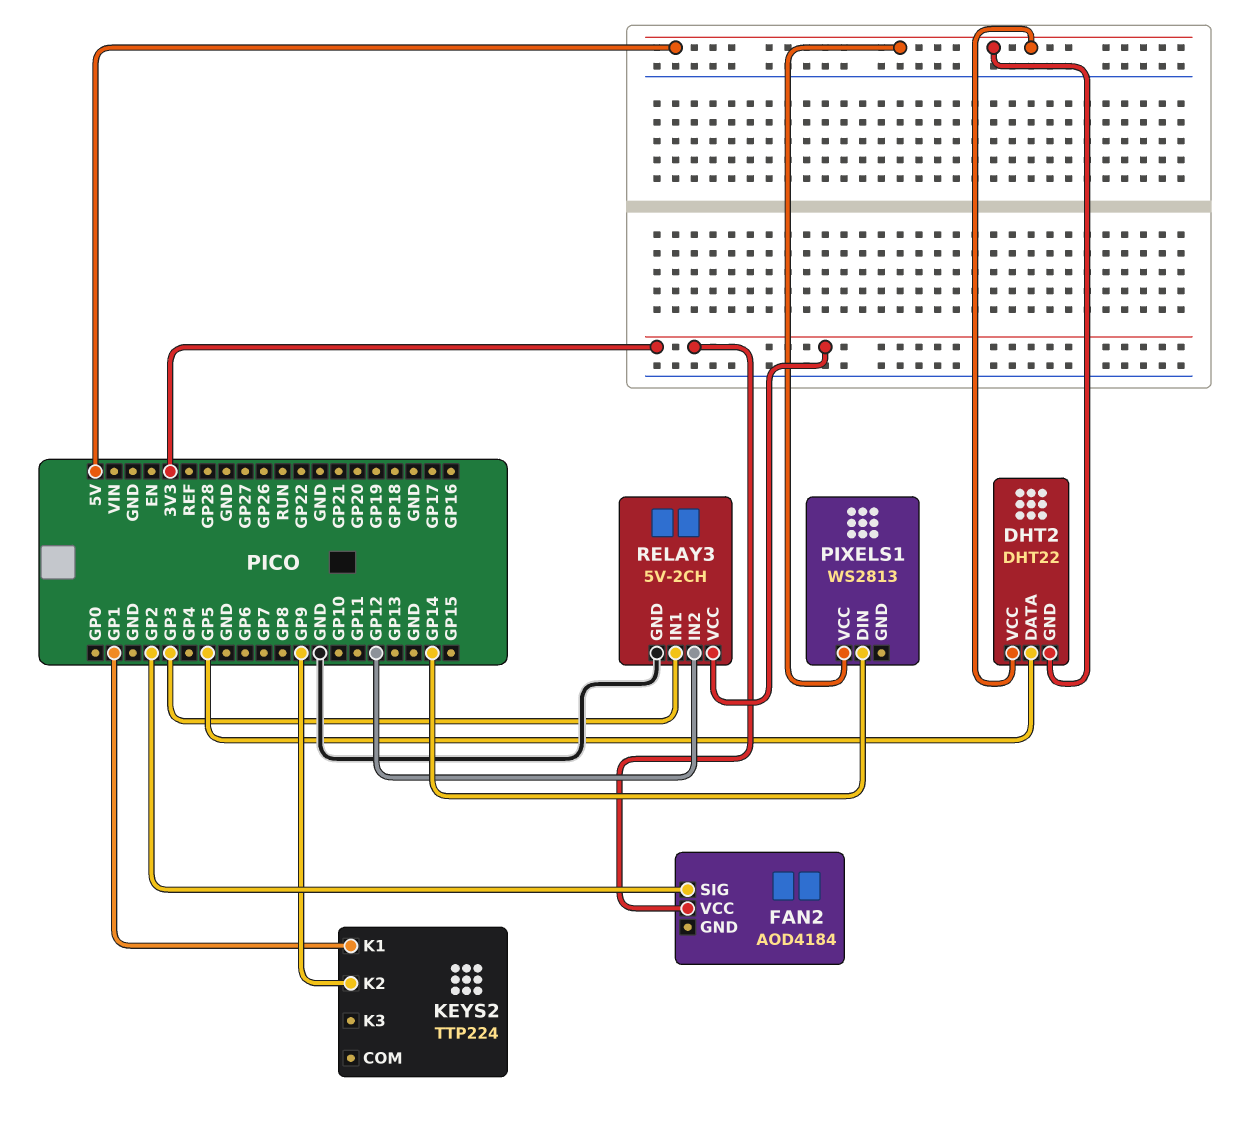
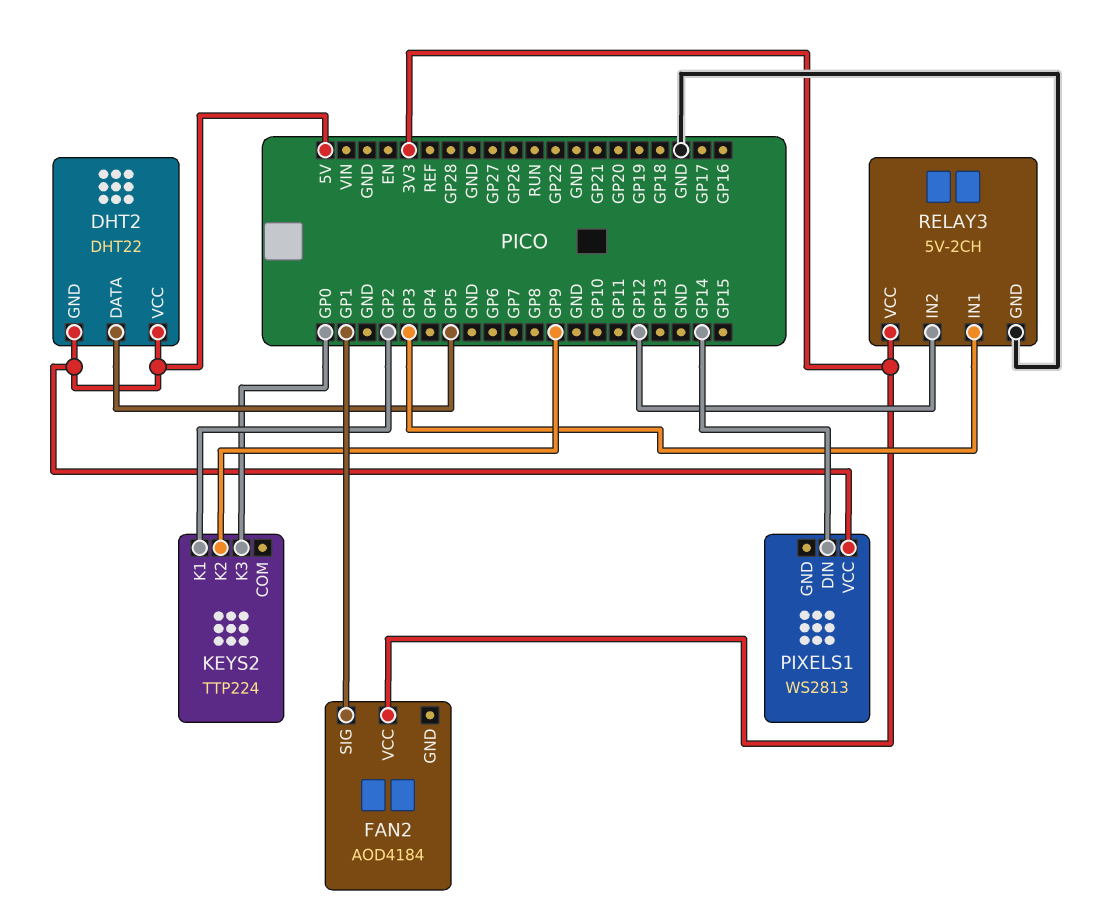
FAN2 pin SIG: GP2 -> GP1
KEYS2 pin K1: GP1 -> GP2
KEYS2 pin K3: none -> GP0

